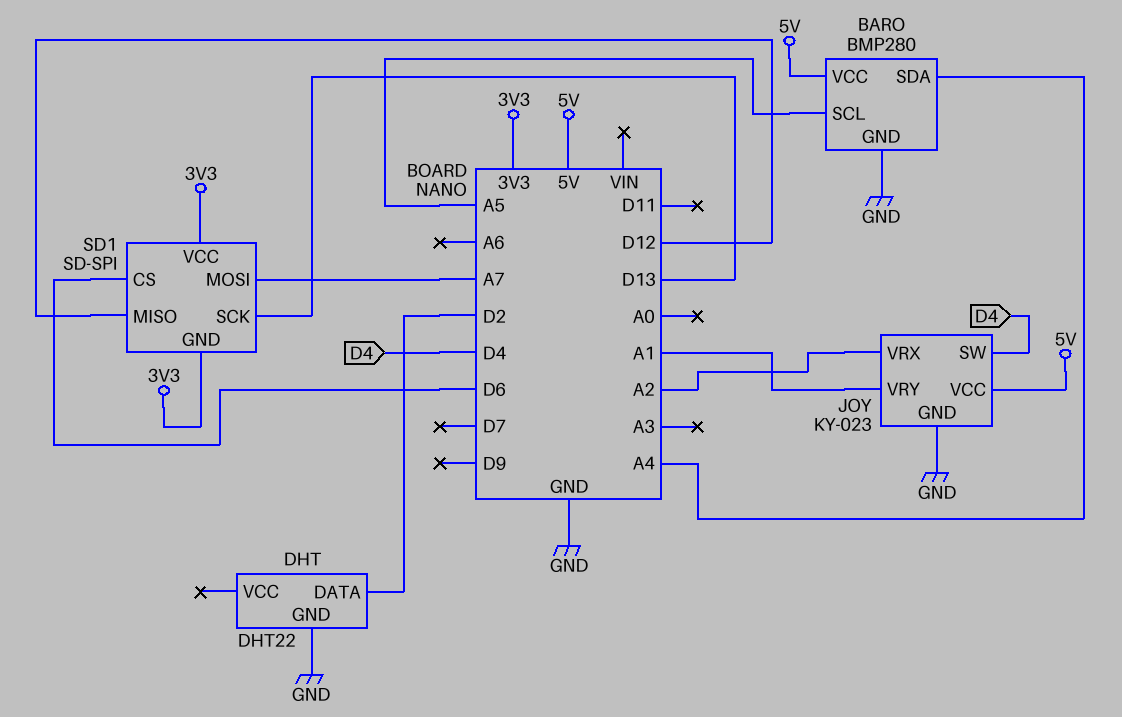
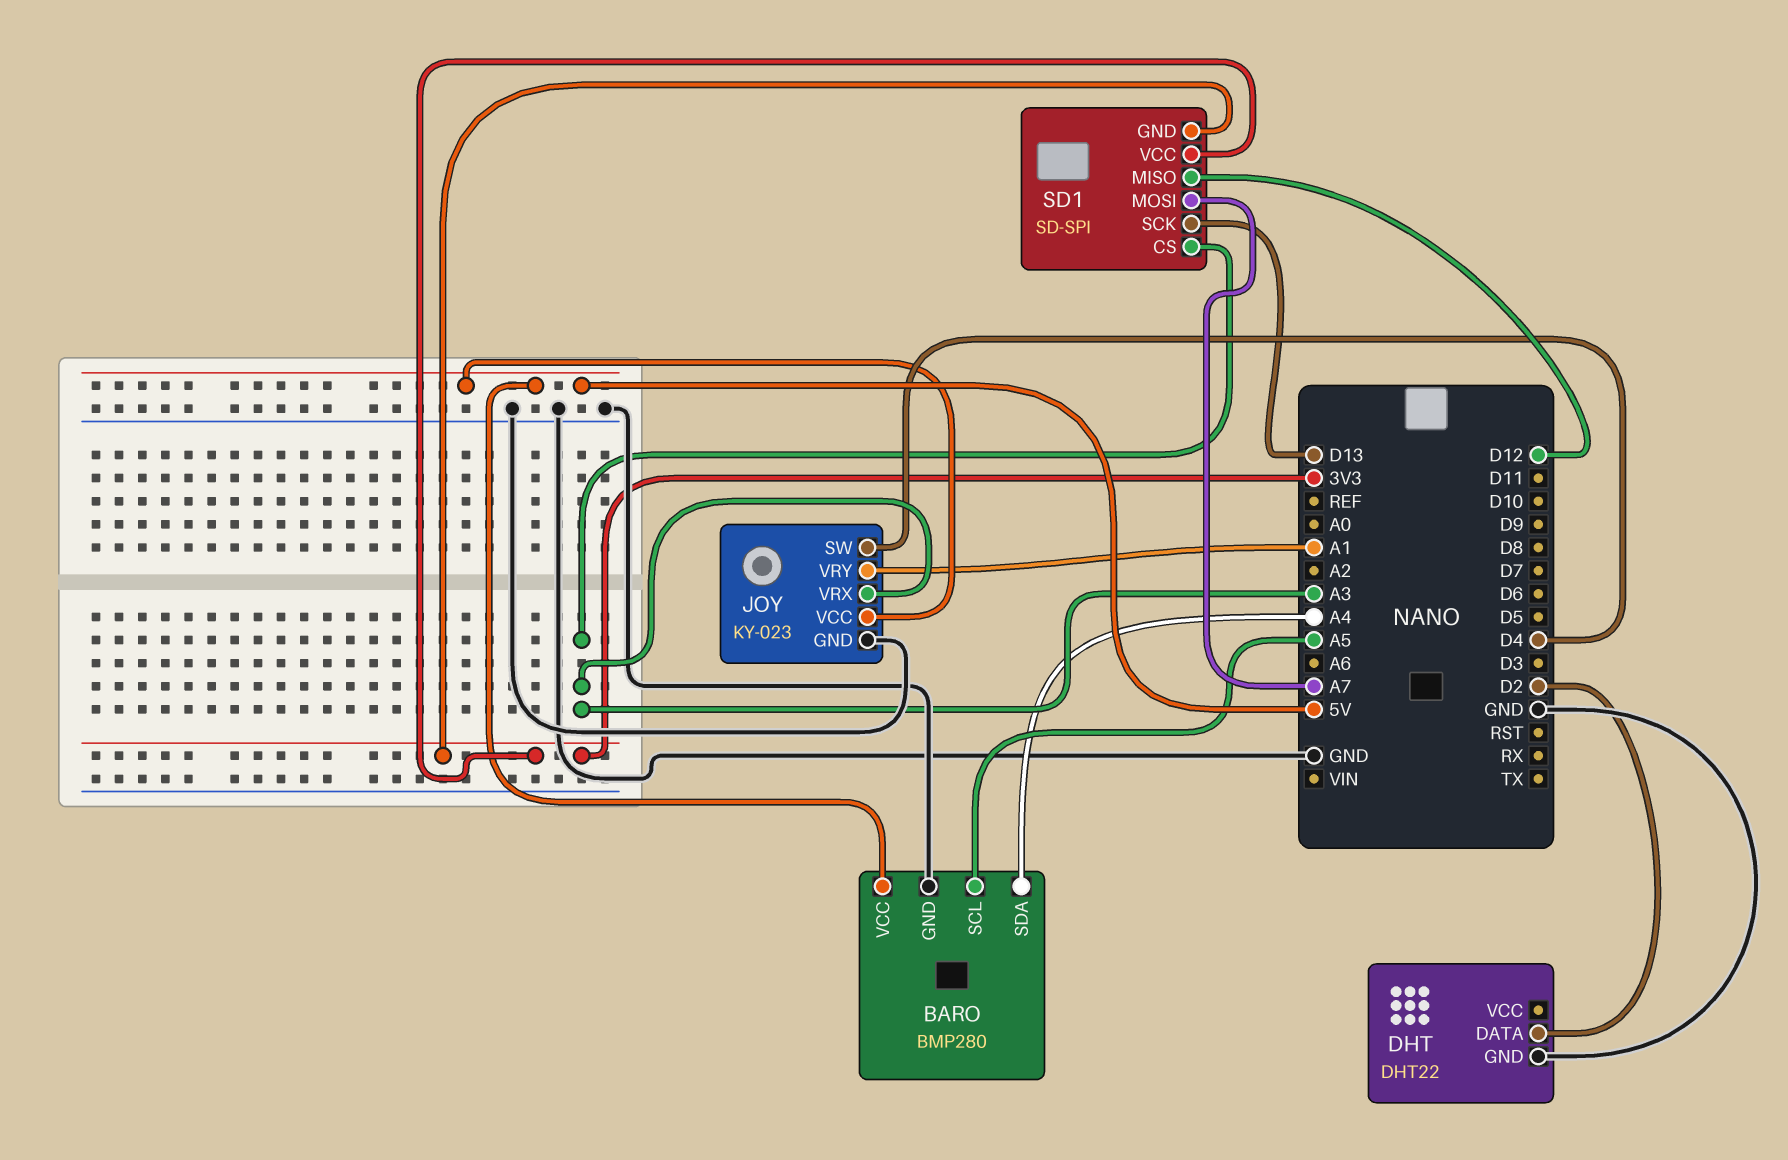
JOY pin VRX: A2 -> A3
SD1 pin CS: D6 -> A3

